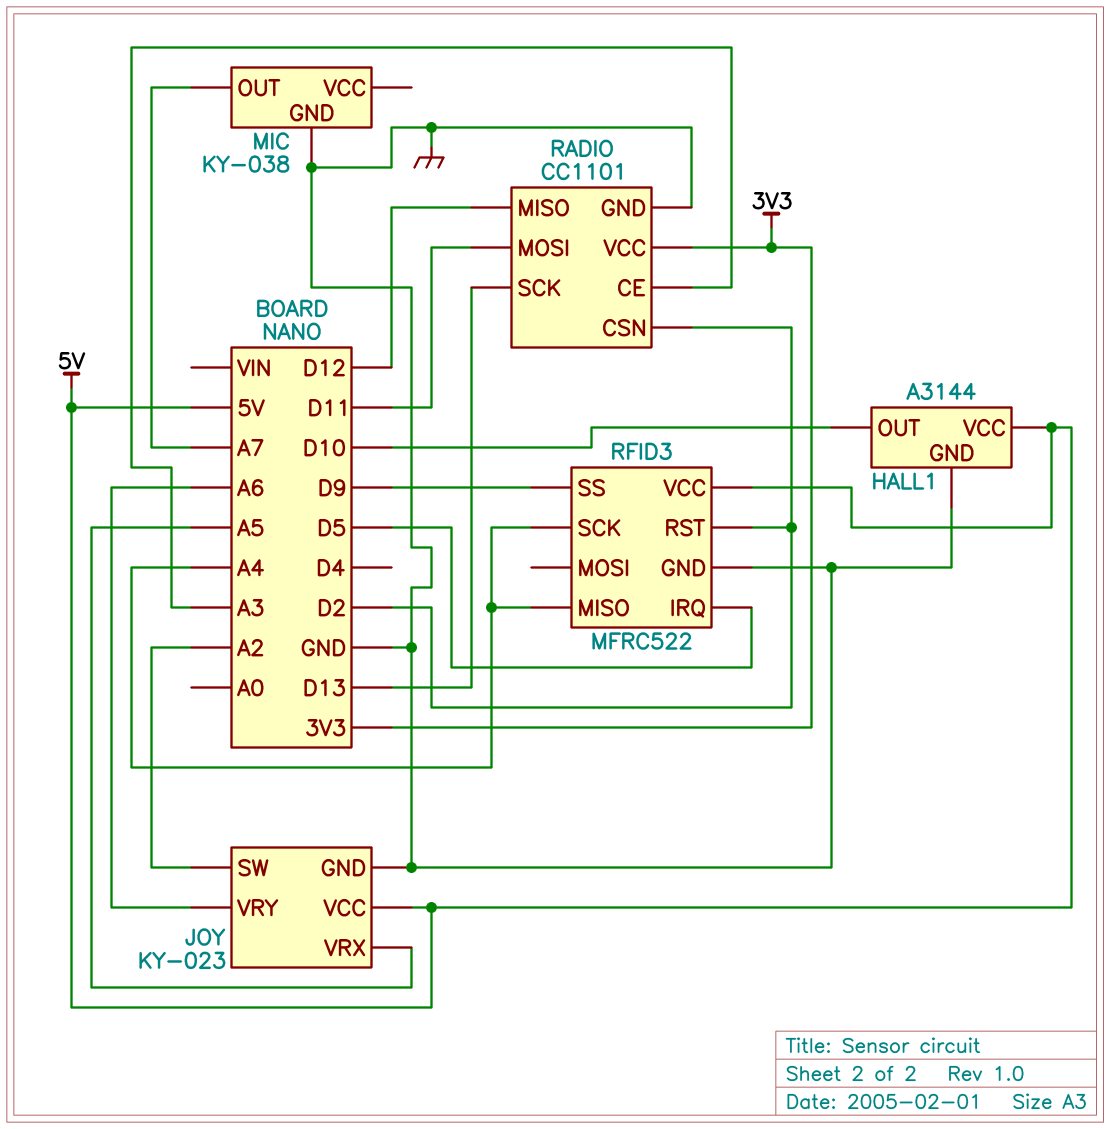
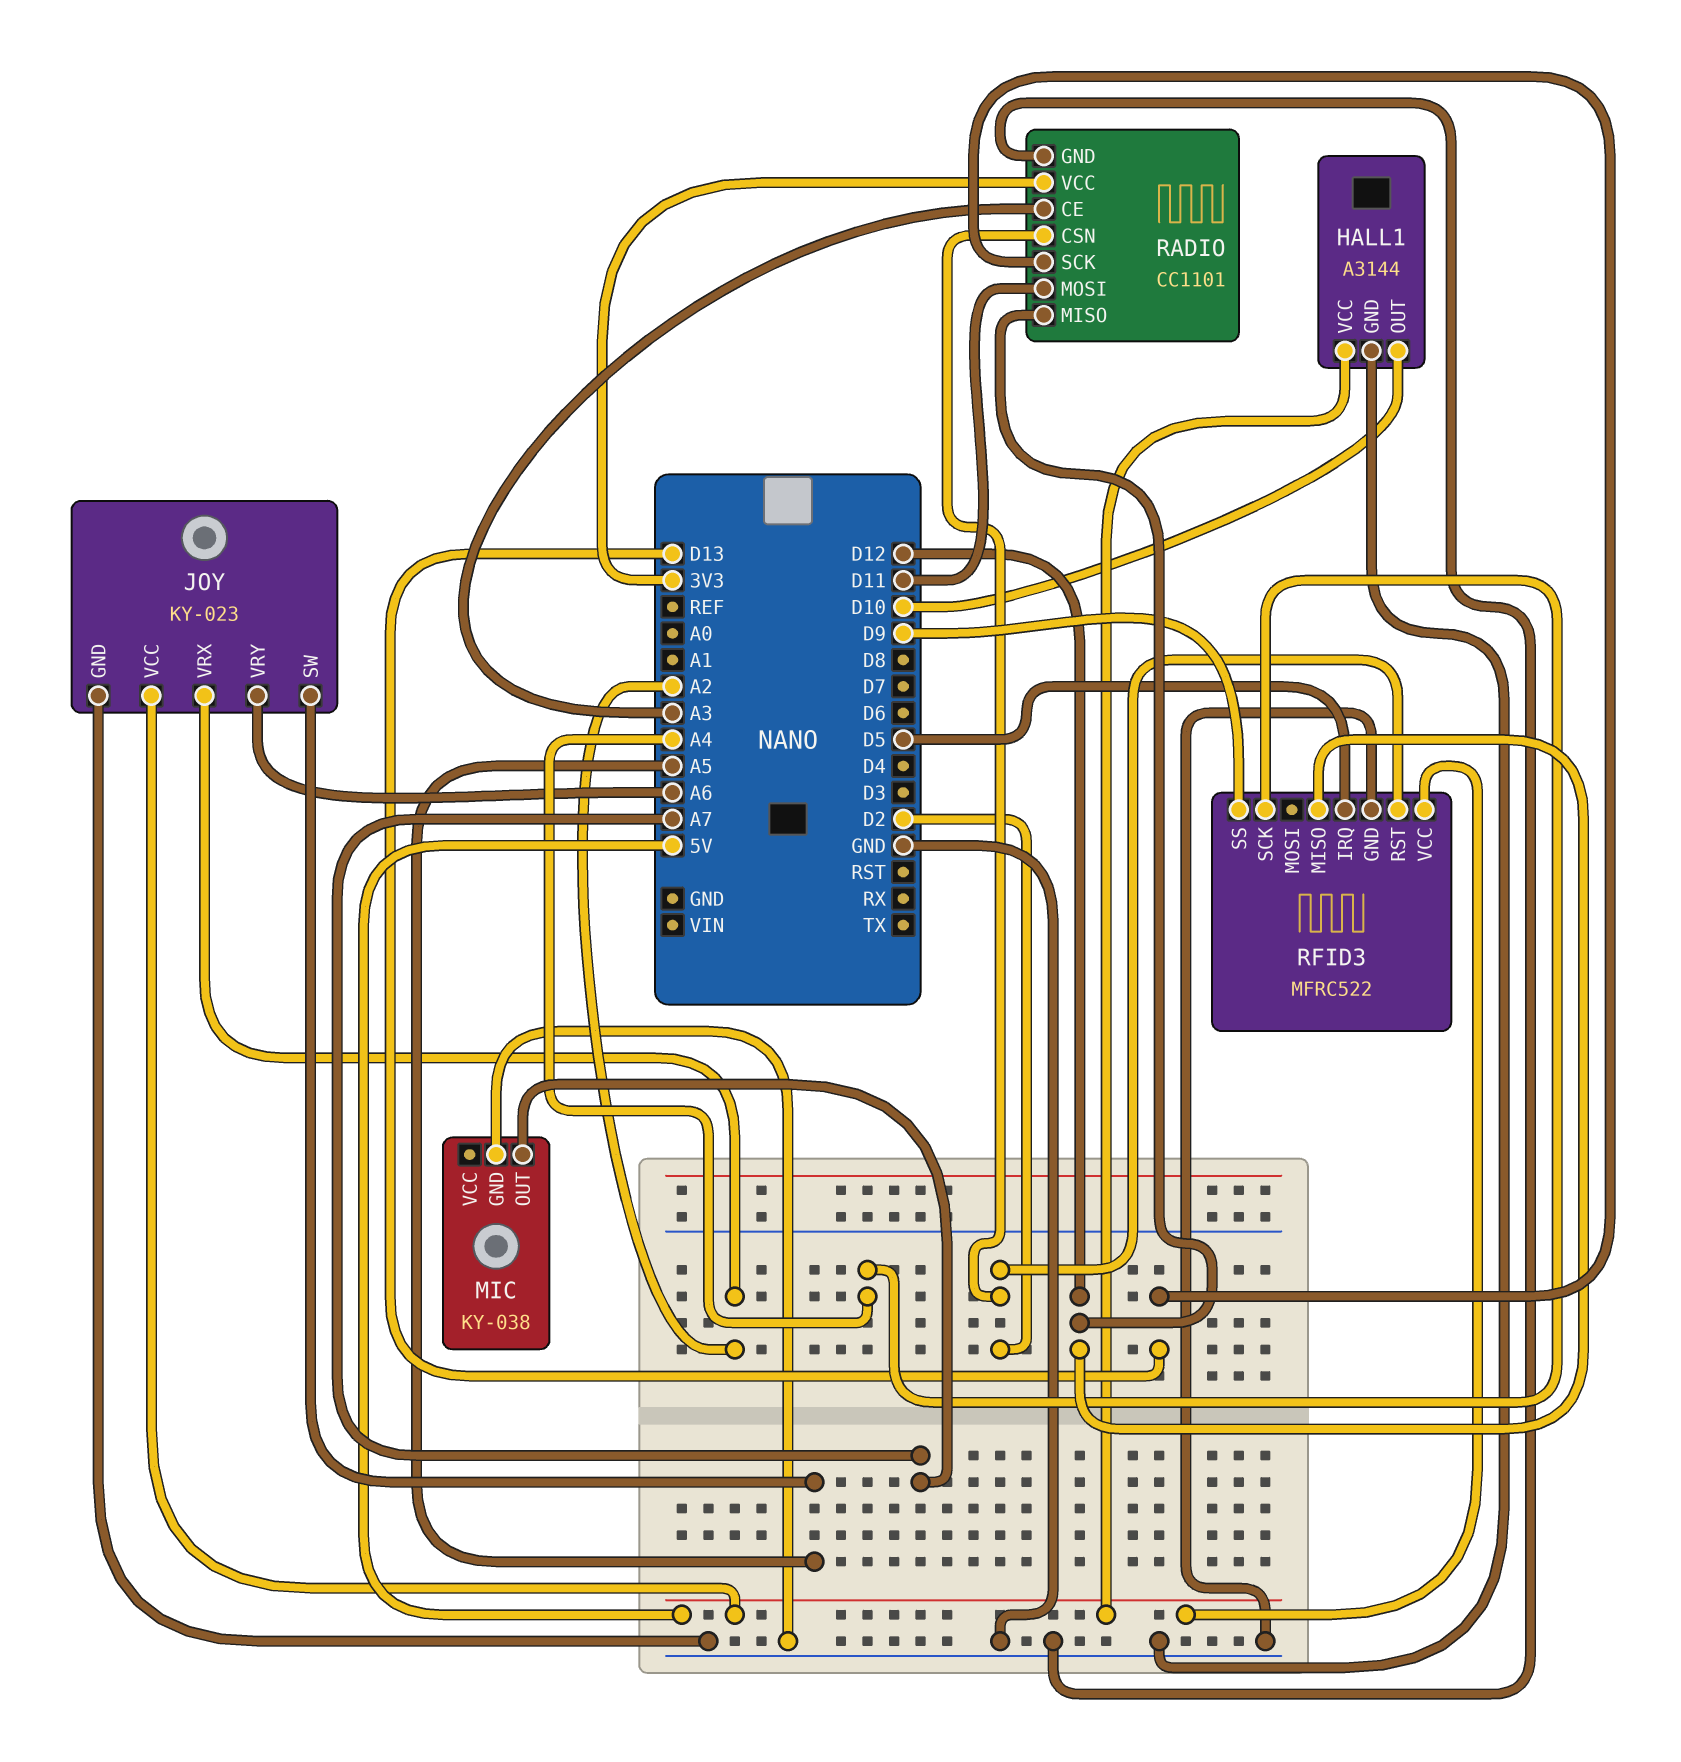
JOY pin SW: A2 -> A5
JOY pin VRX: A5 -> A2
RFID3 pin MISO: A4 -> D12

